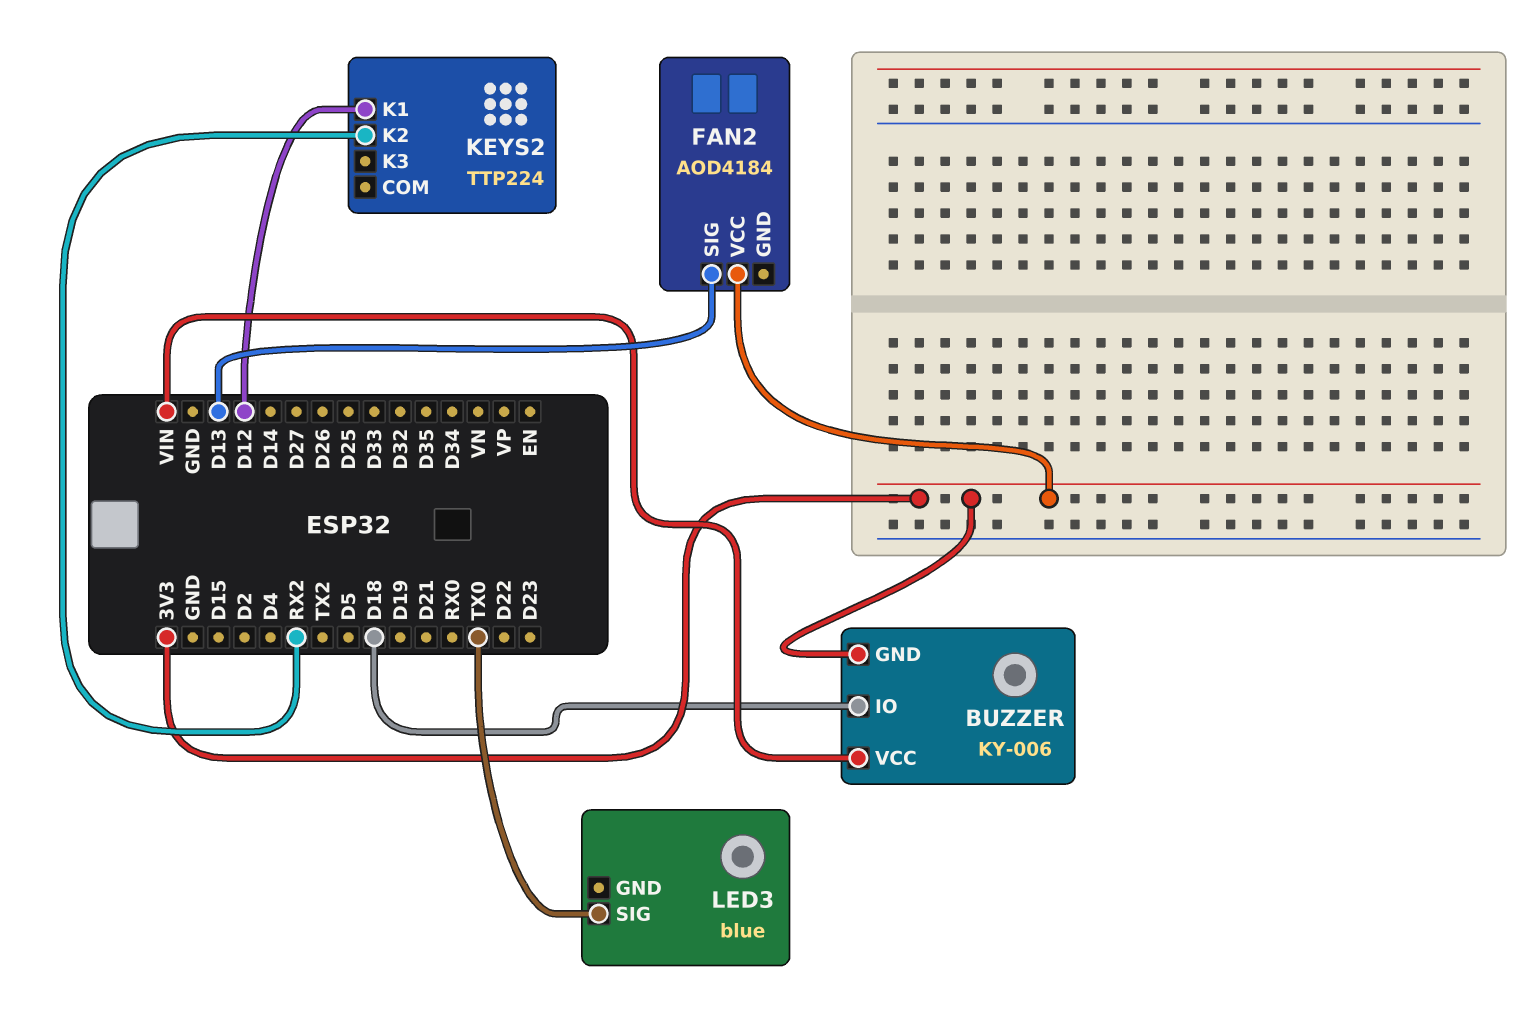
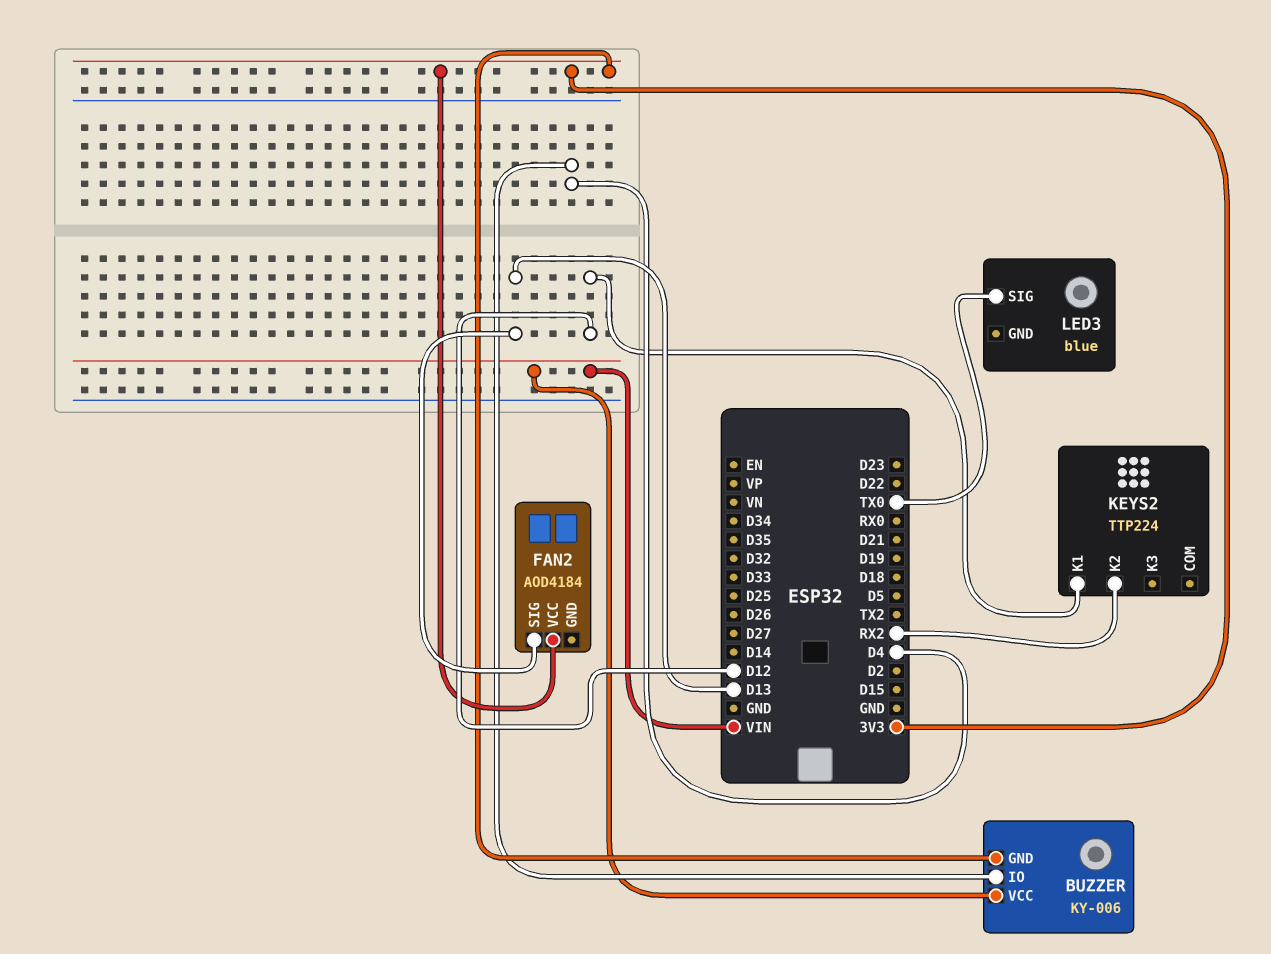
BUZZER pin IO: D18 -> D4

